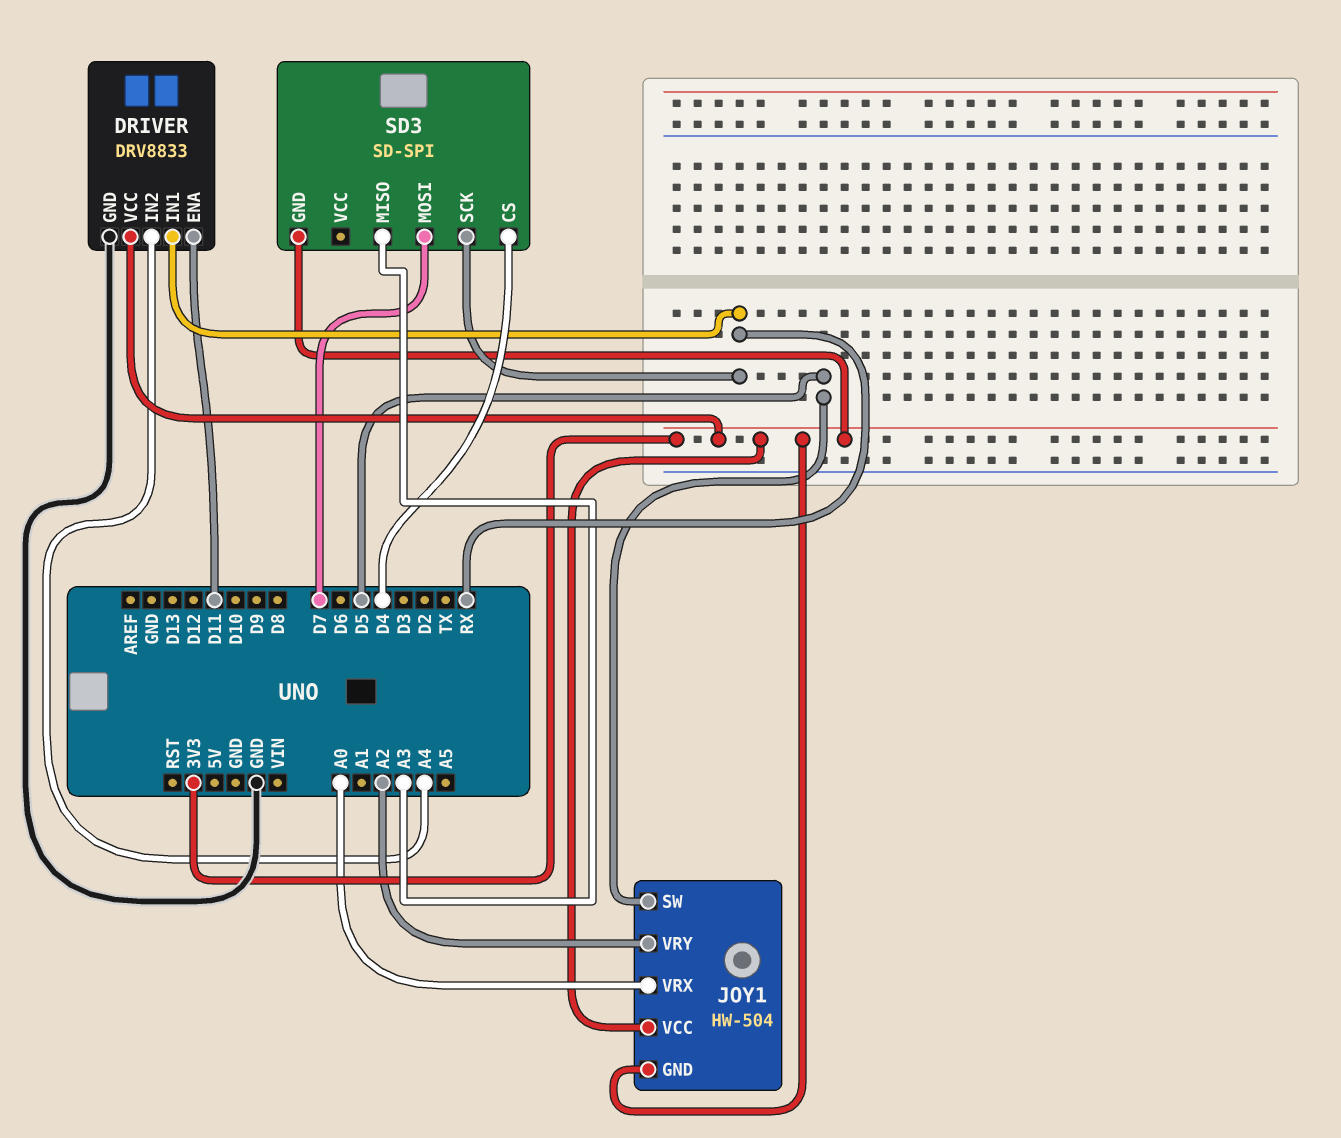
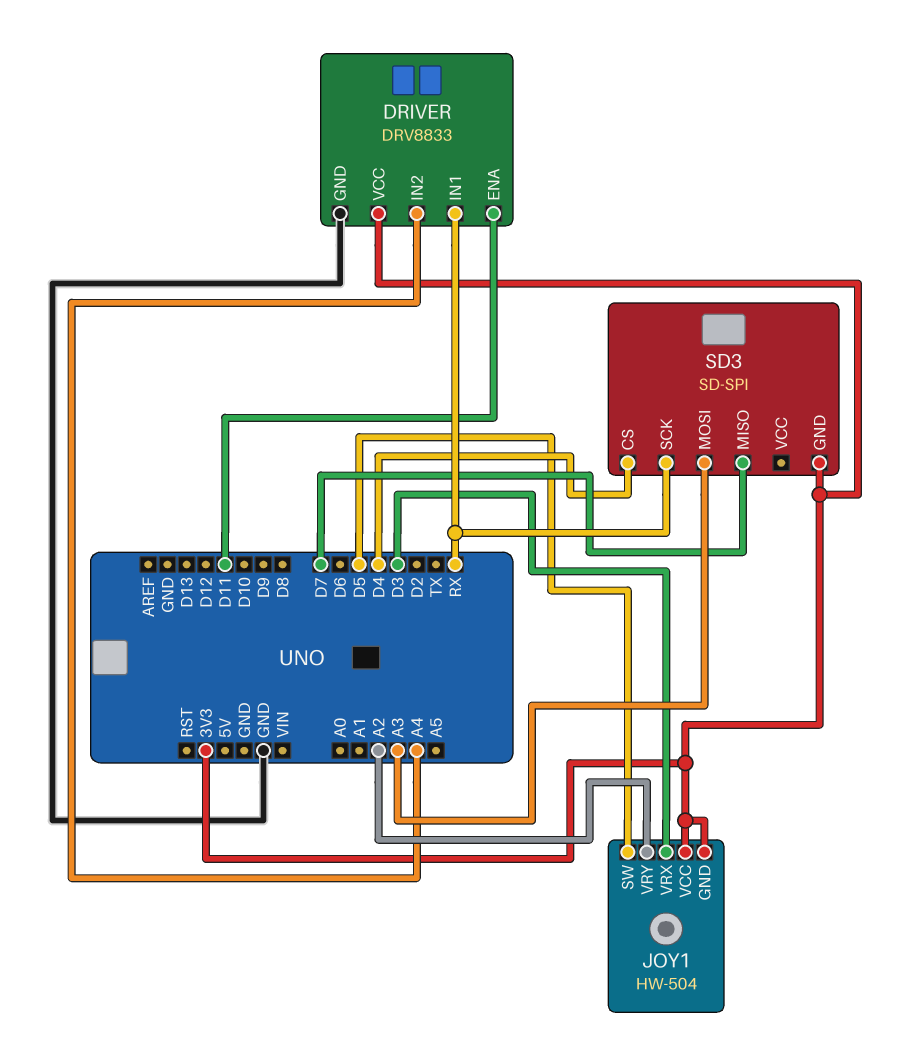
JOY1 pin VRX: A0 -> D3
SD3 pin MISO: A3 -> D7
SD3 pin MOSI: D7 -> A3

